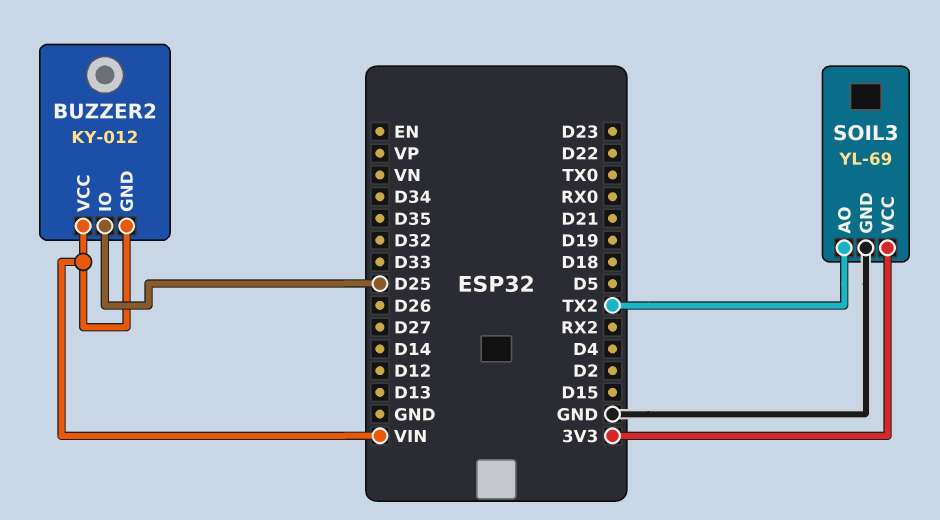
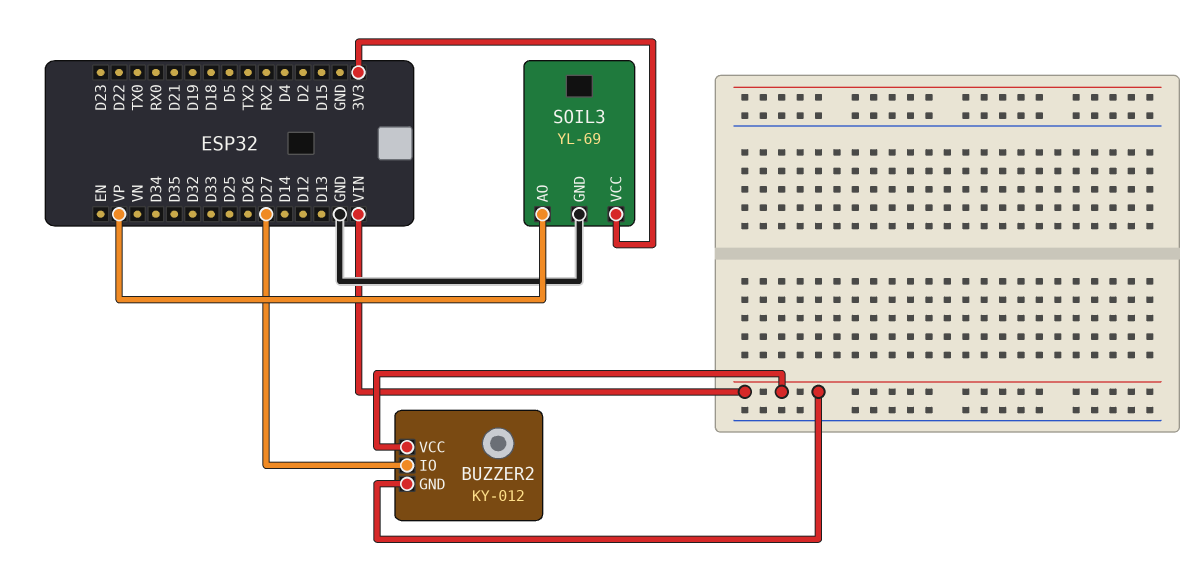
BUZZER2 pin IO: D25 -> D27
SOIL3 pin AO: TX2 -> VP

